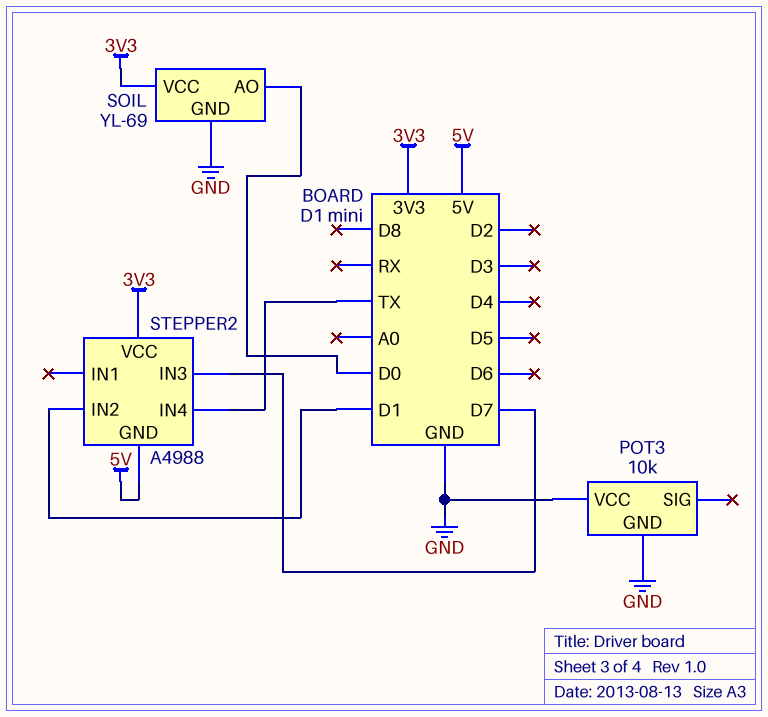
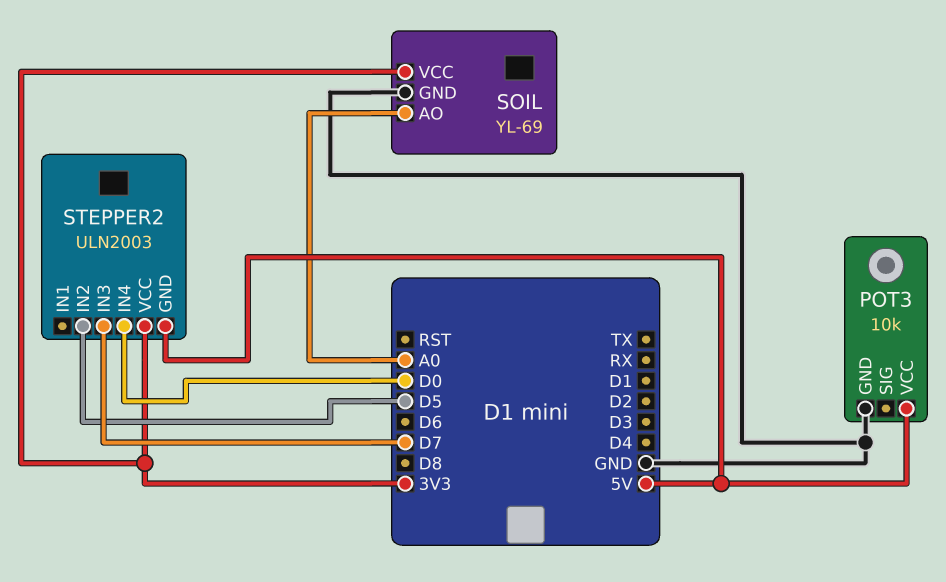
POT3 pin VCC: GND -> 5V
SOIL pin AO: D0 -> A0
STEPPER2: A4988 -> ULN2003
STEPPER2 pin IN2: D1 -> D5
STEPPER2 pin IN4: TX -> D0

